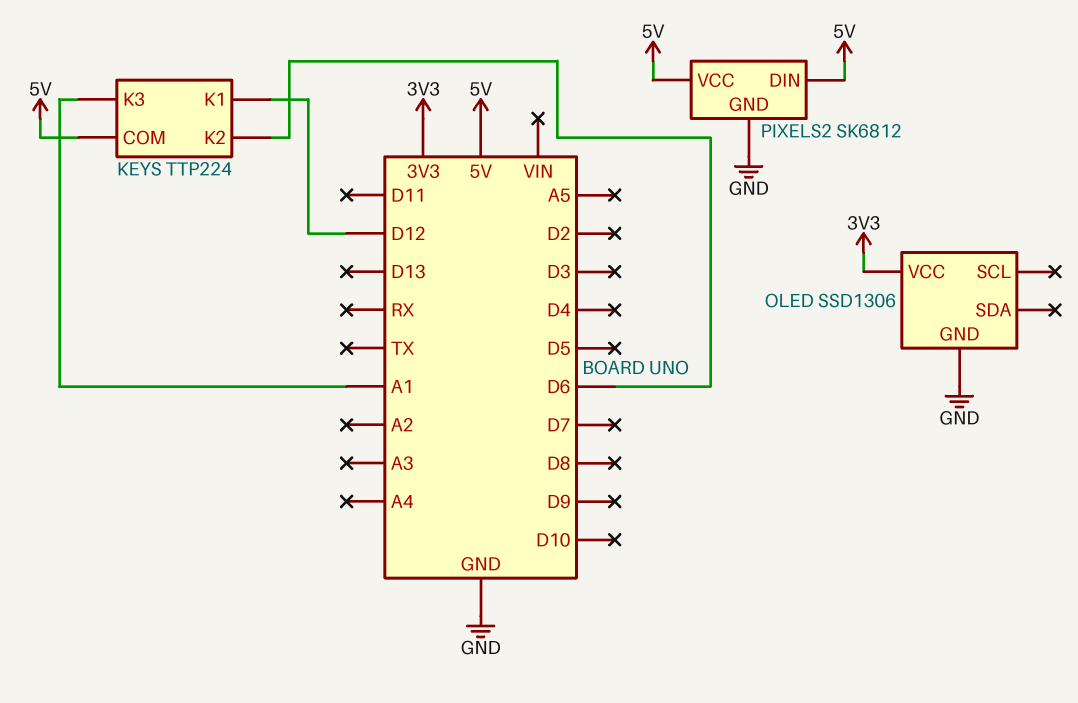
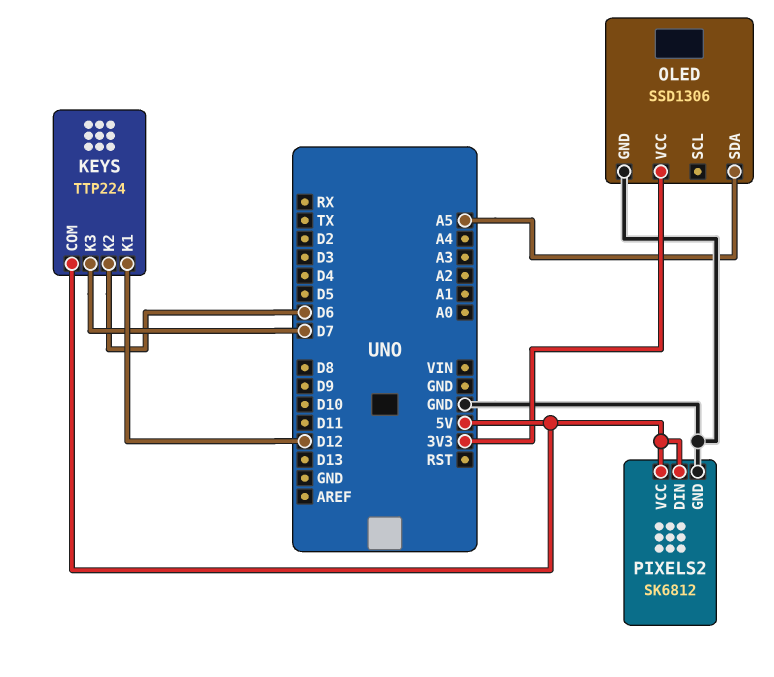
KEYS pin K3: A1 -> D7
OLED pin SDA: none -> A5

